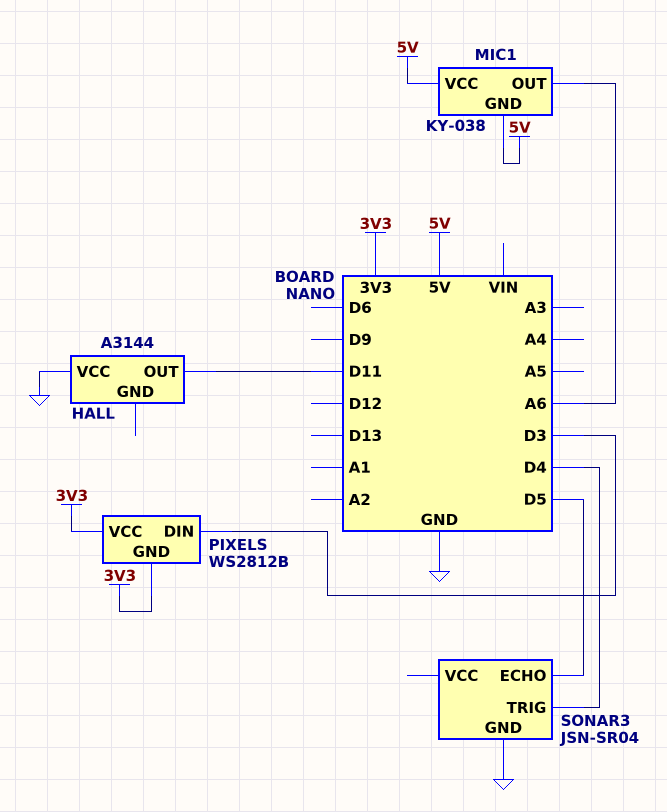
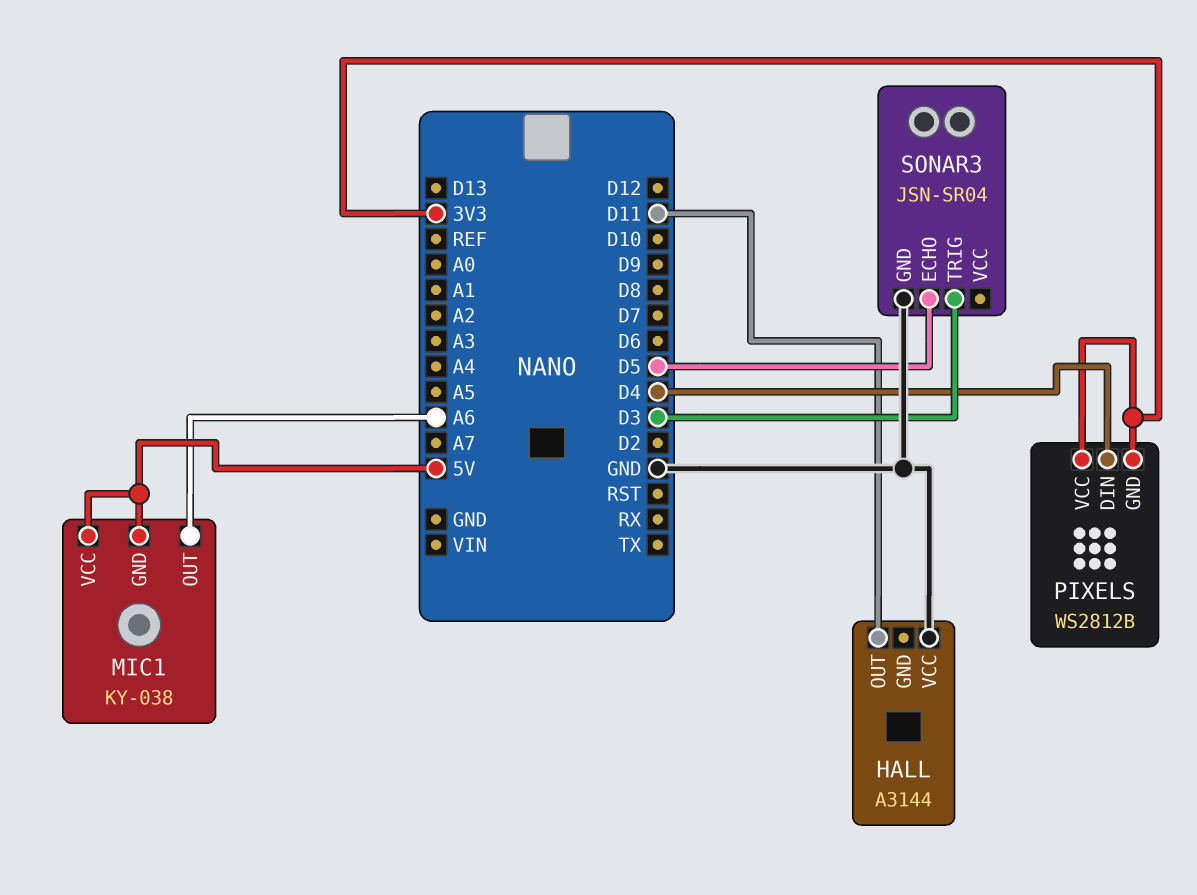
PIXELS pin DIN: D3 -> D4
SONAR3 pin TRIG: D4 -> D3

